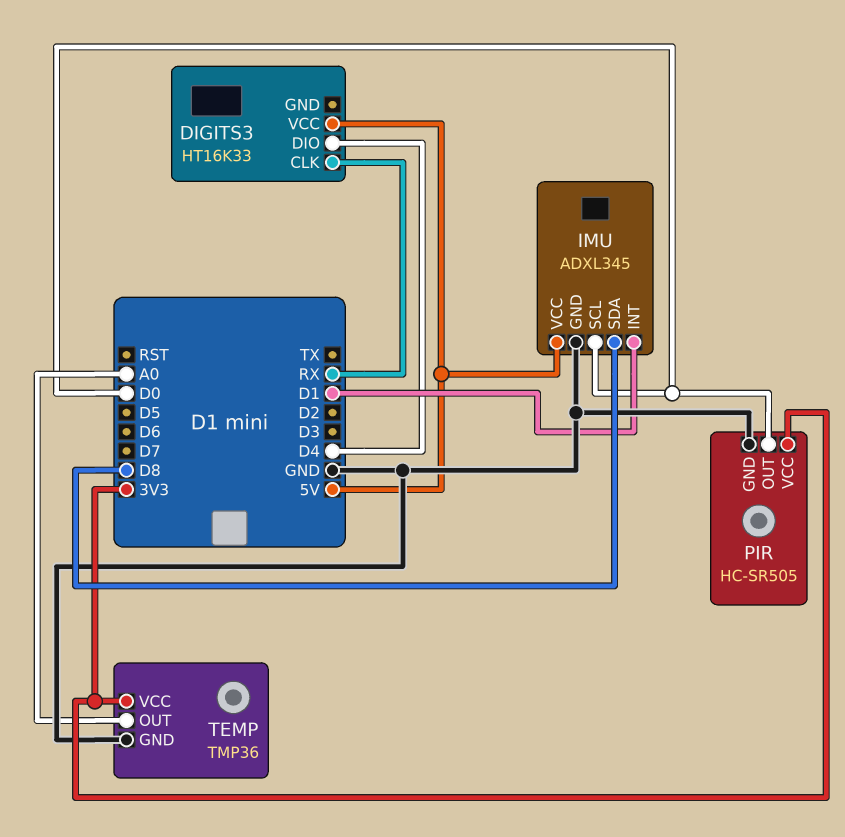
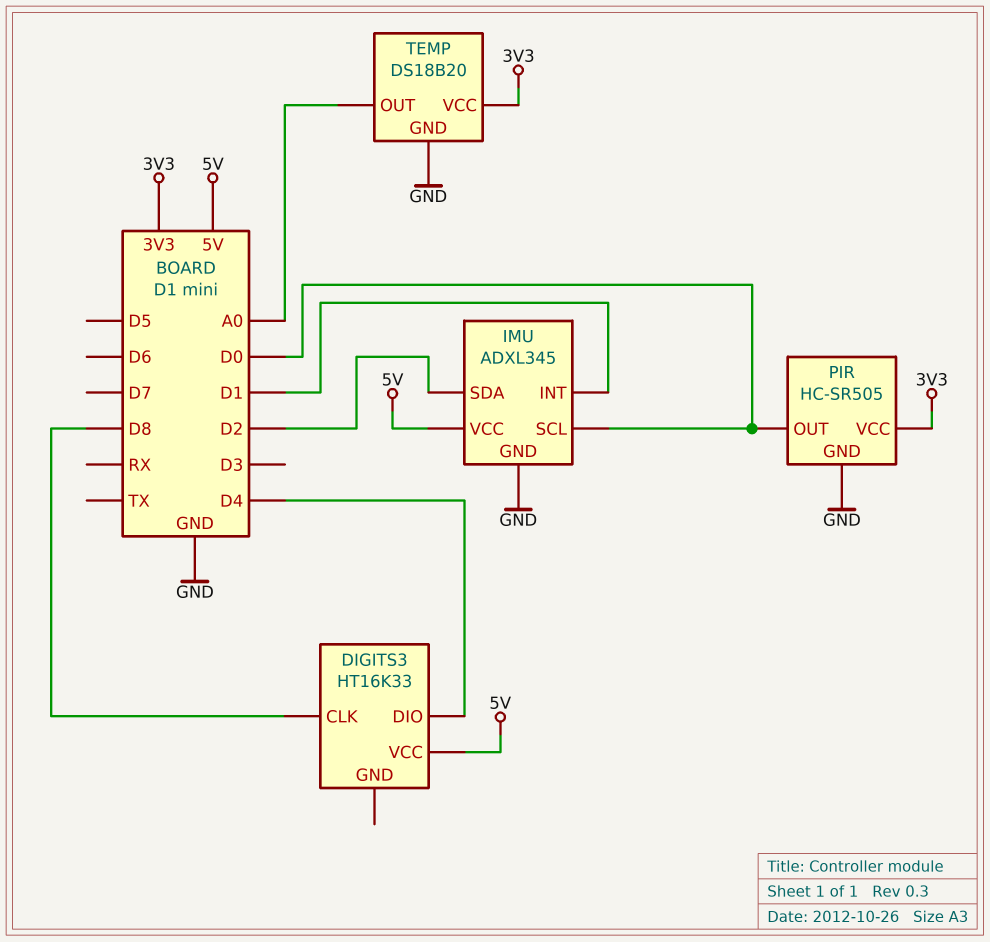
DIGITS3 pin CLK: RX -> D8
IMU pin SDA: D8 -> D2
TEMP: TMP36 -> DS18B20

